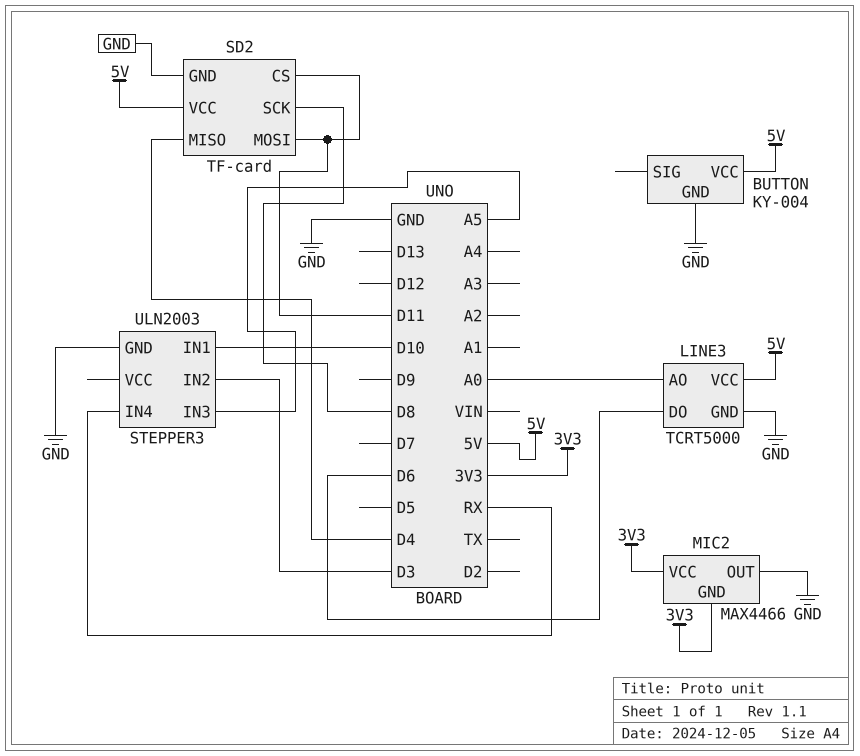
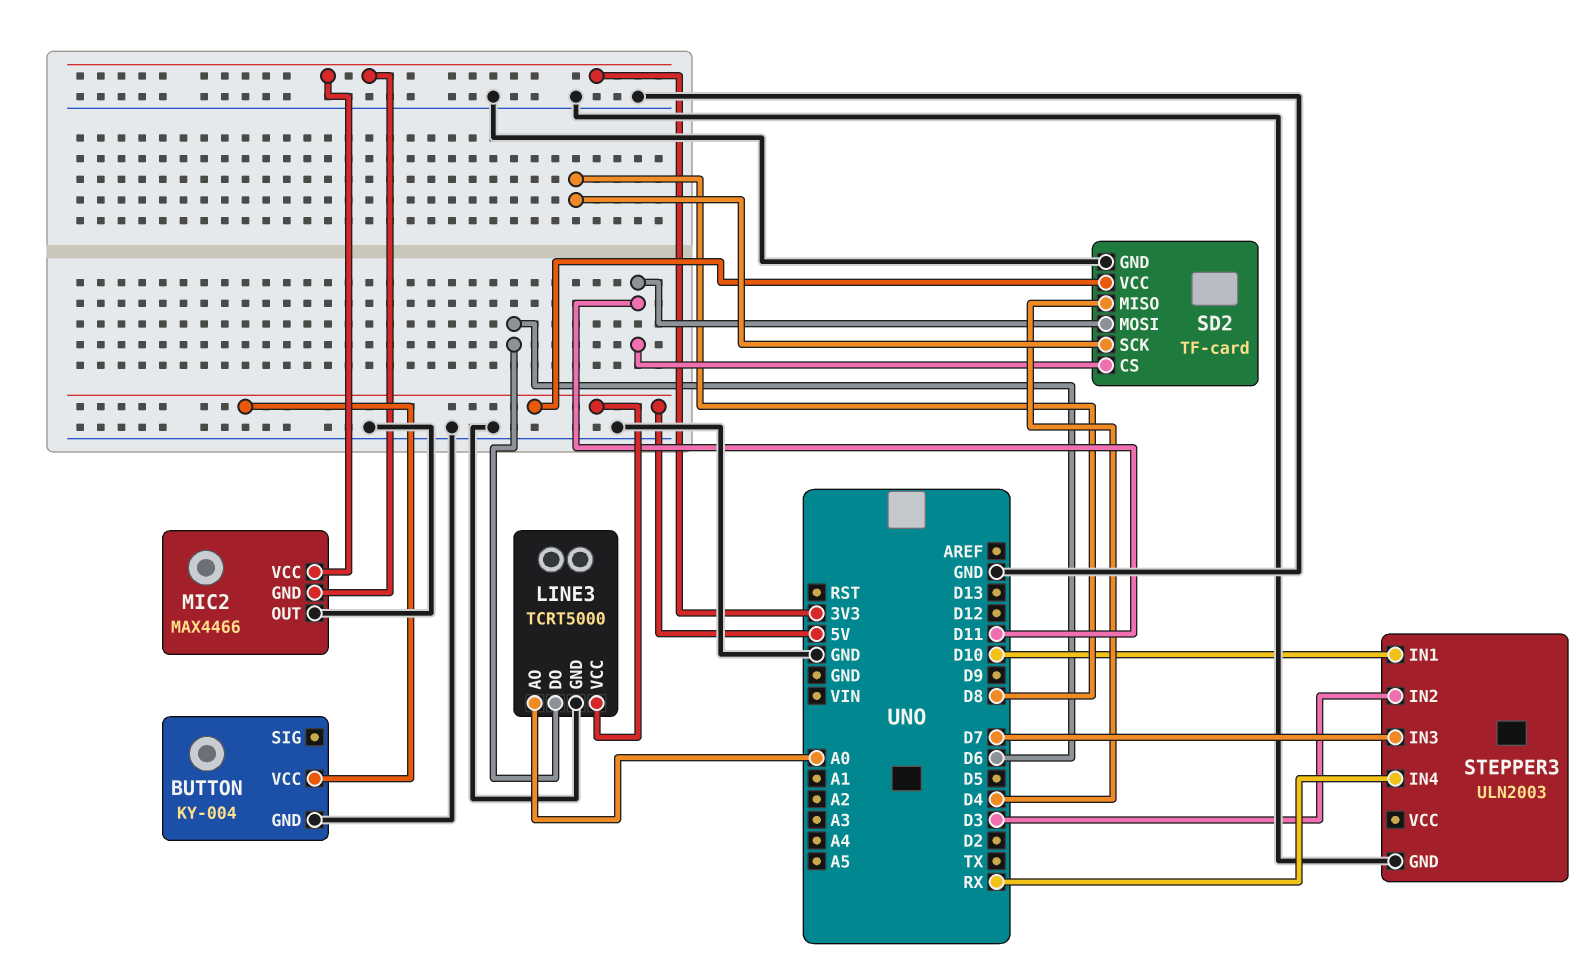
STEPPER3 pin IN3: A5 -> D7

